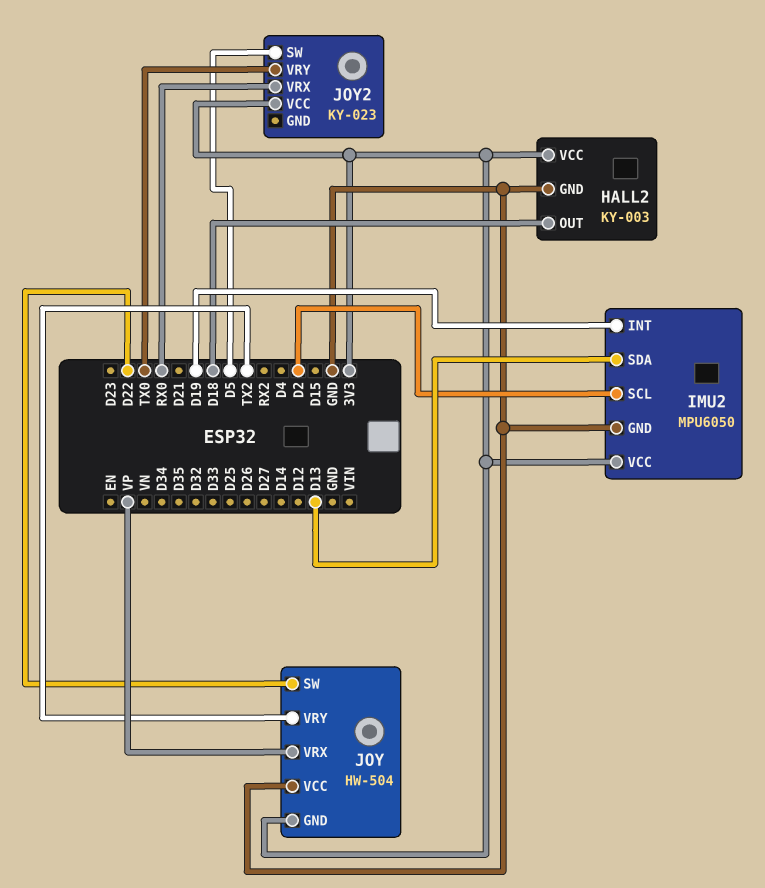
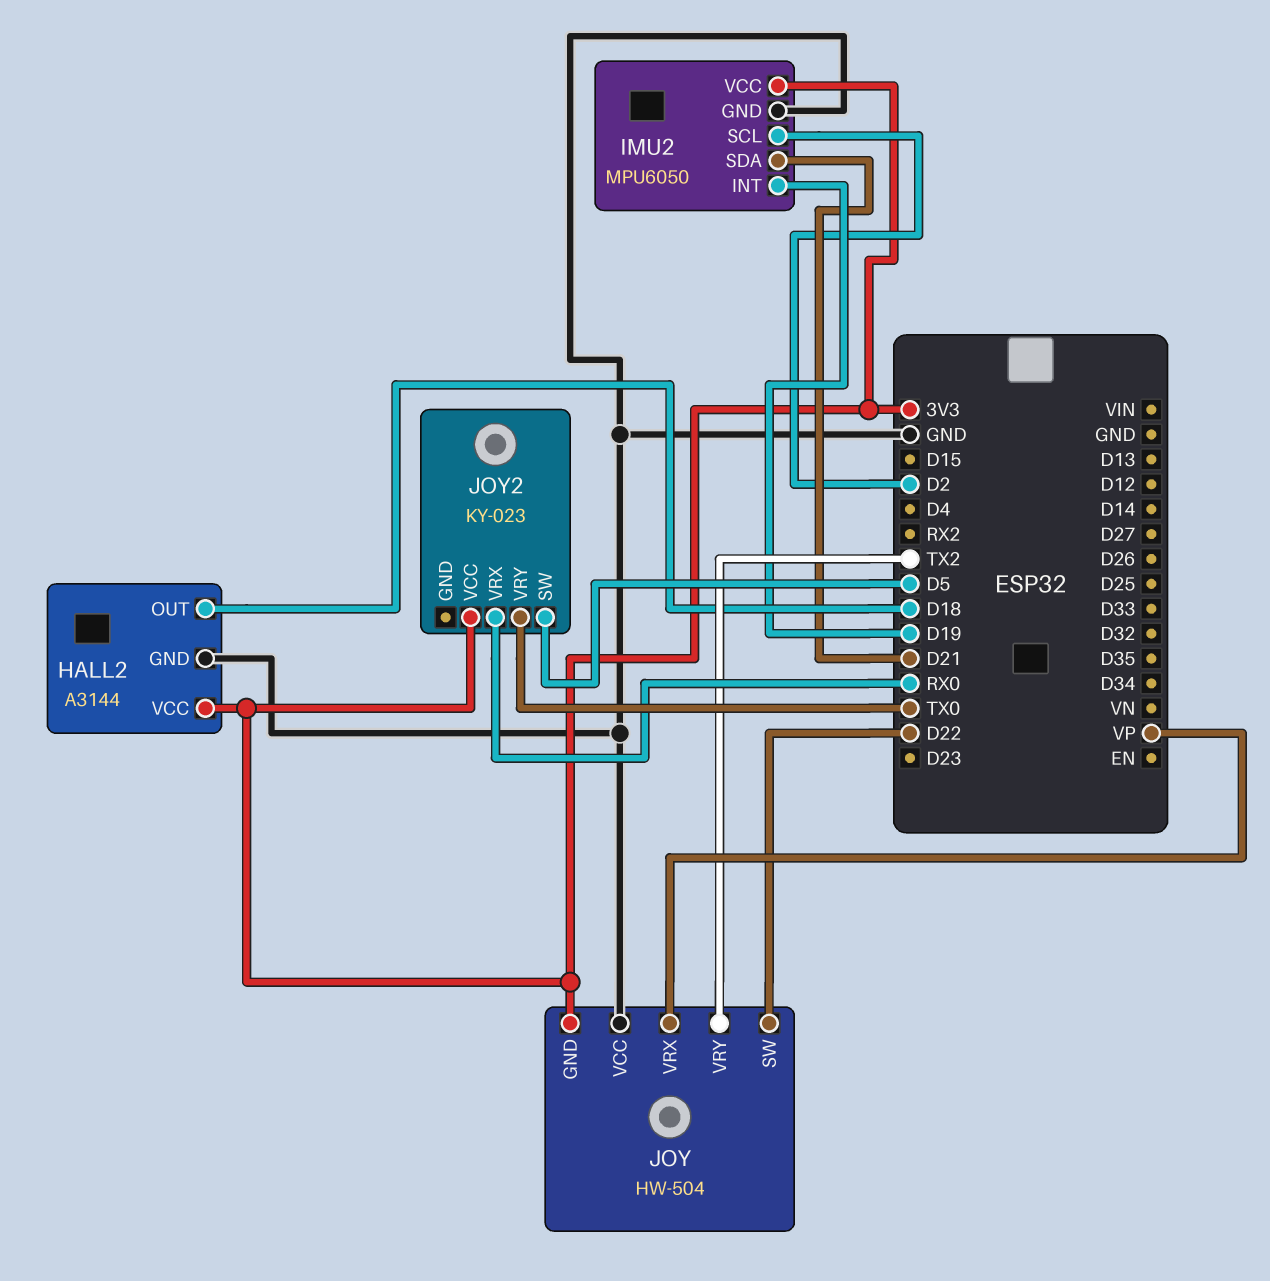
HALL2: KY-003 -> A3144
IMU2 pin SDA: D13 -> D21

